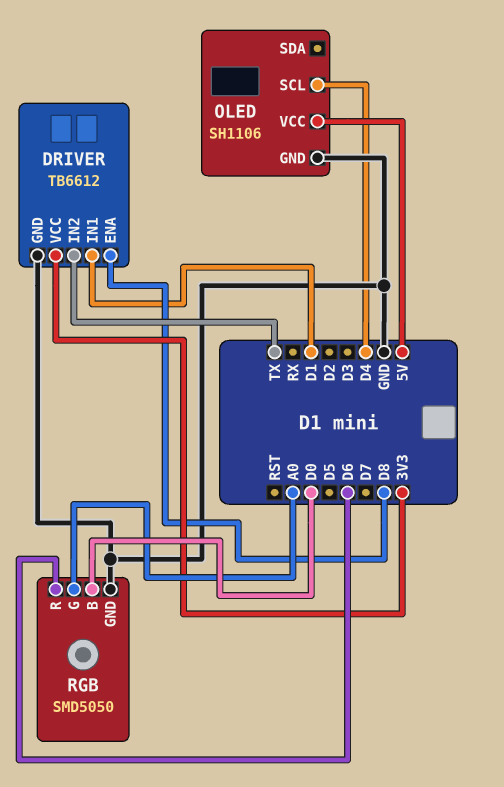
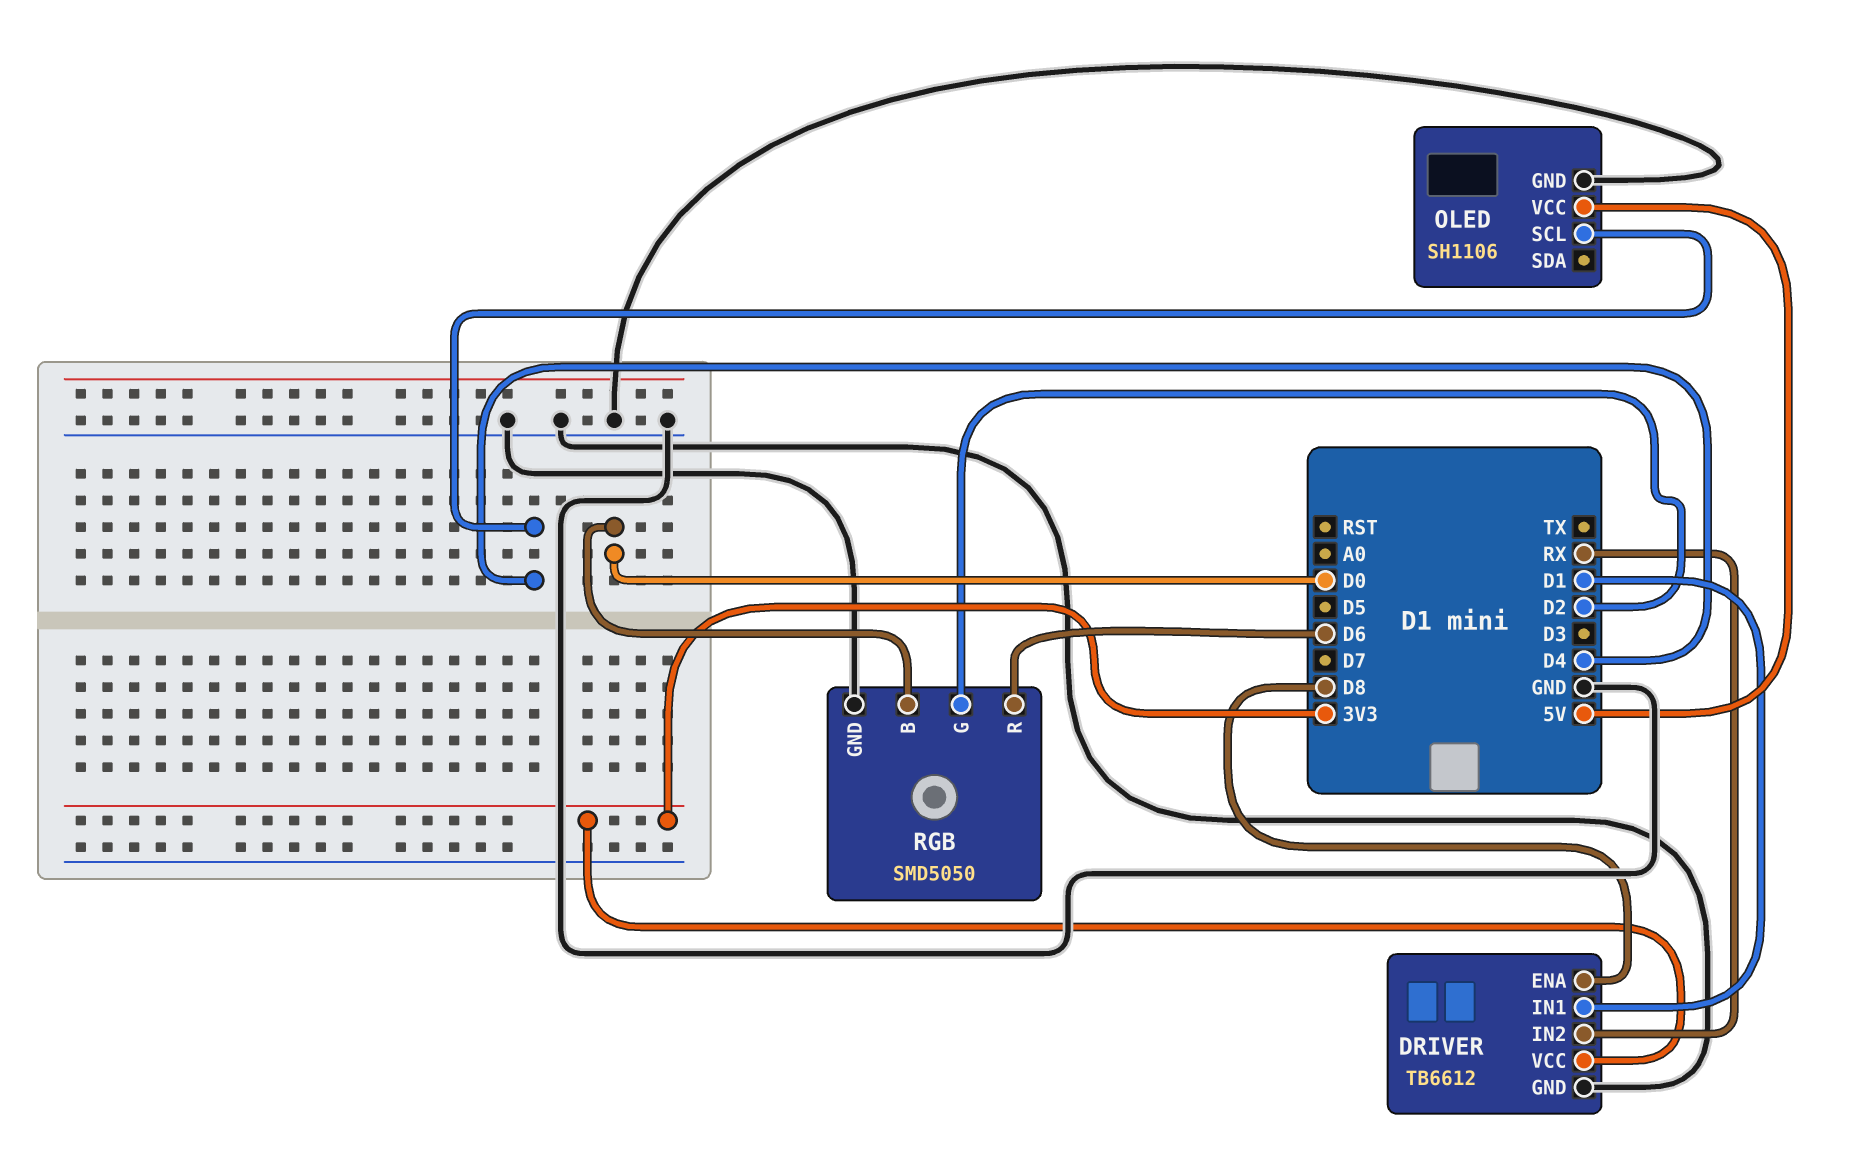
DRIVER pin IN2: TX -> RX
RGB pin G: A0 -> D2

